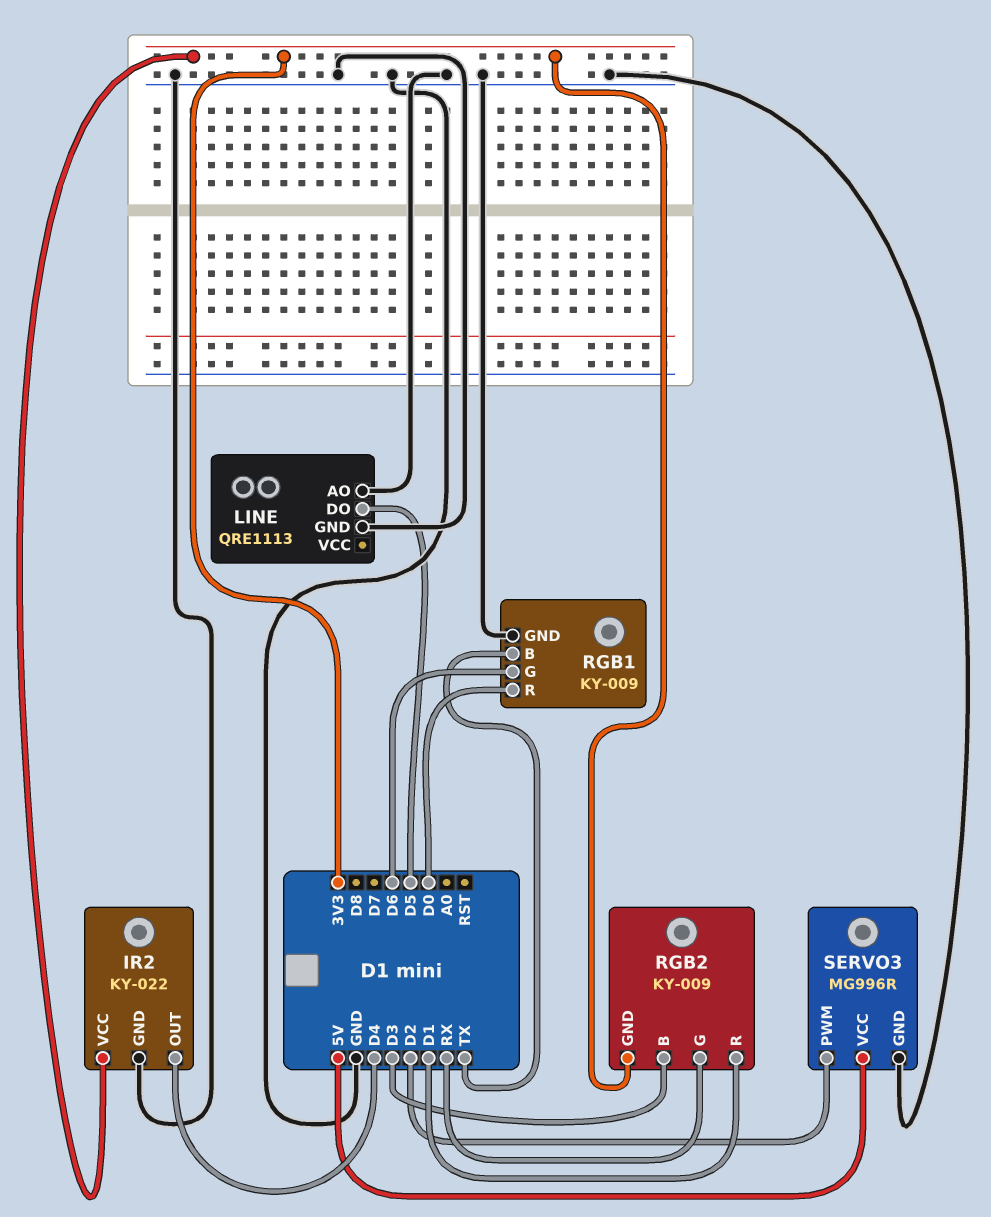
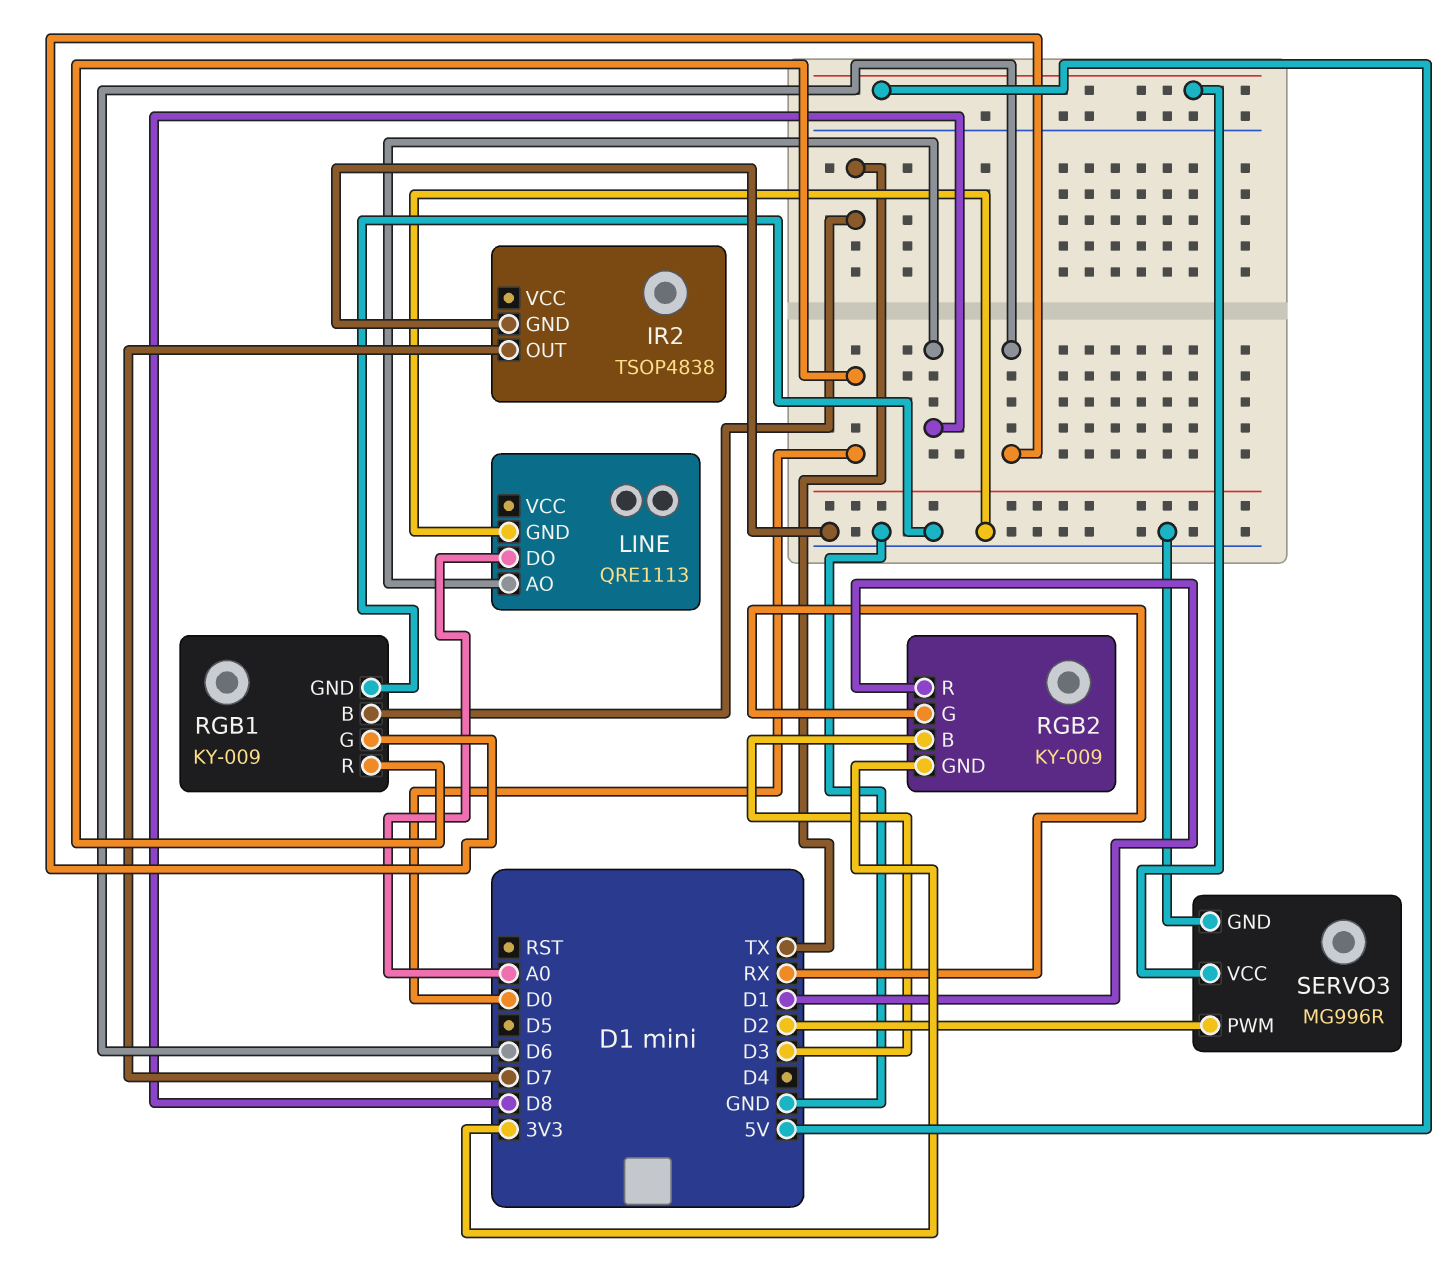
IR2: KY-022 -> TSOP4838
IR2 pin OUT: D4 -> D7
IR2 pin VCC: 3V3 -> none
LINE pin AO: GND -> D8
LINE pin DO: D5 -> A0

